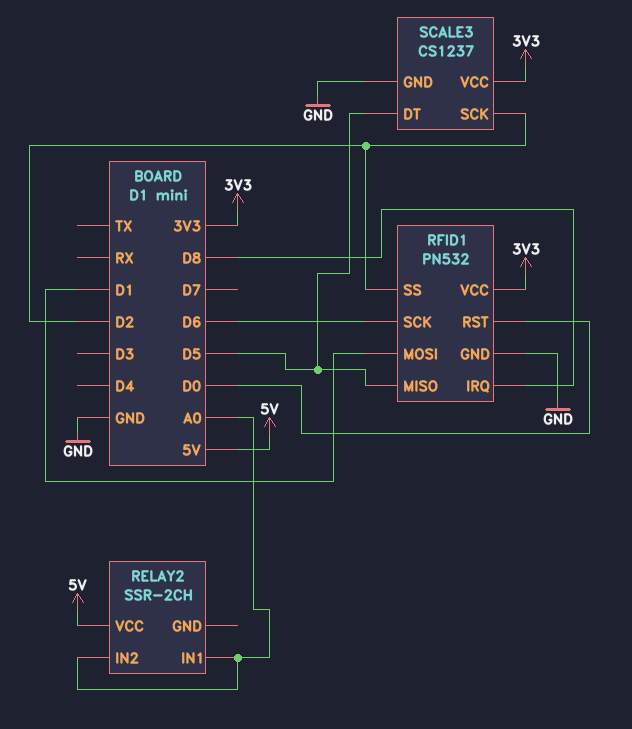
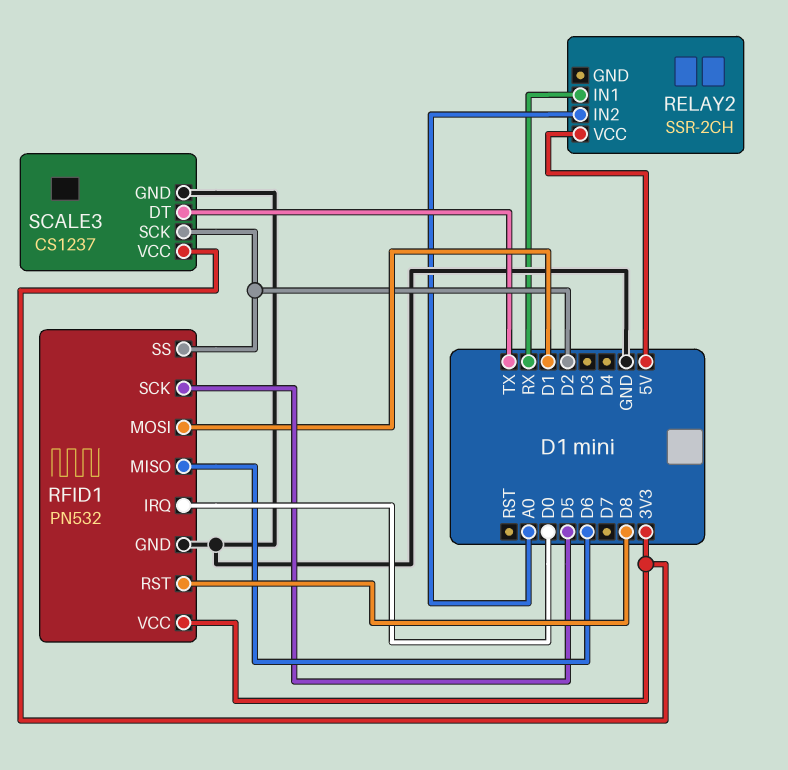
RELAY2 pin IN1: A0 -> RX
RFID1 pin IRQ: D8 -> D0
RFID1 pin MISO: D5 -> D6
RFID1 pin RST: D0 -> D8
RFID1 pin SCK: D6 -> D5
SCALE3 pin DT: D5 -> TX

